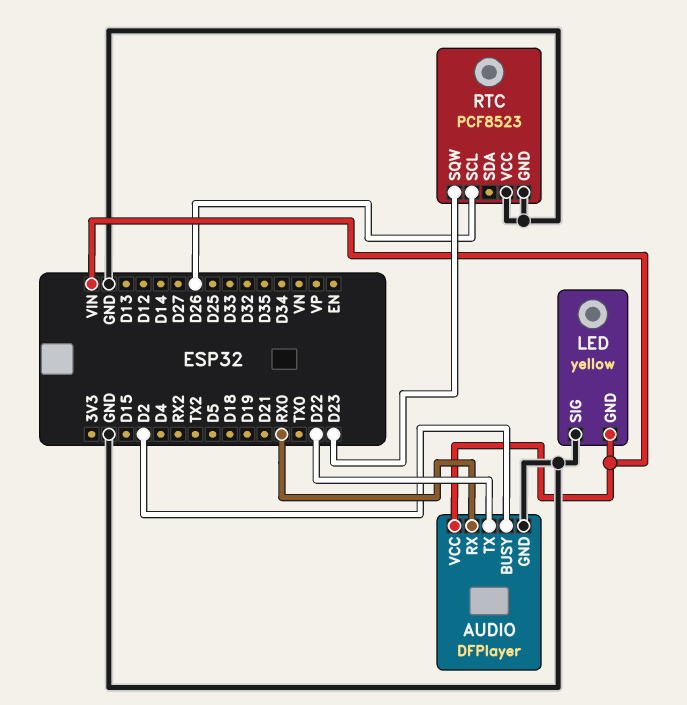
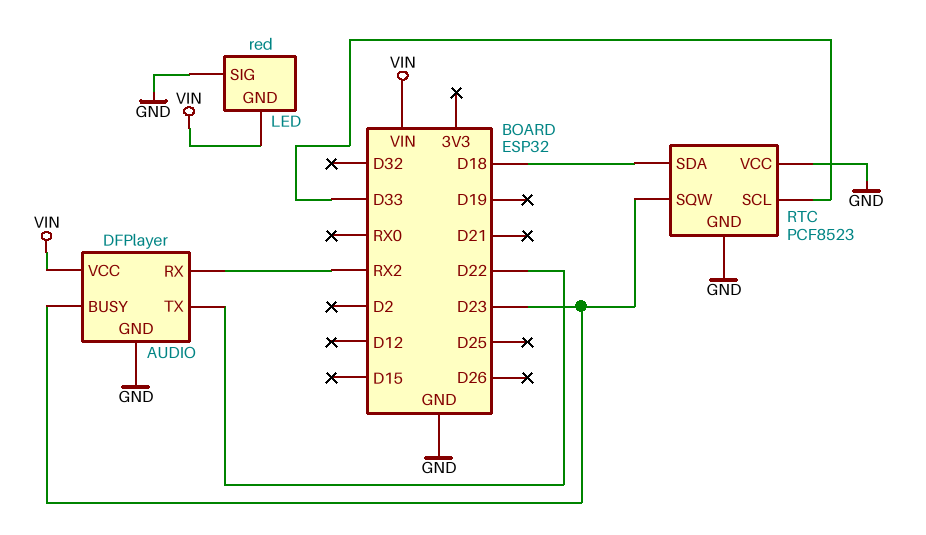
AUDIO pin BUSY: D2 -> D23
AUDIO pin RX: RX0 -> RX2
LED: yellow -> red
RTC pin SCL: D26 -> D33
RTC pin SDA: none -> D18

